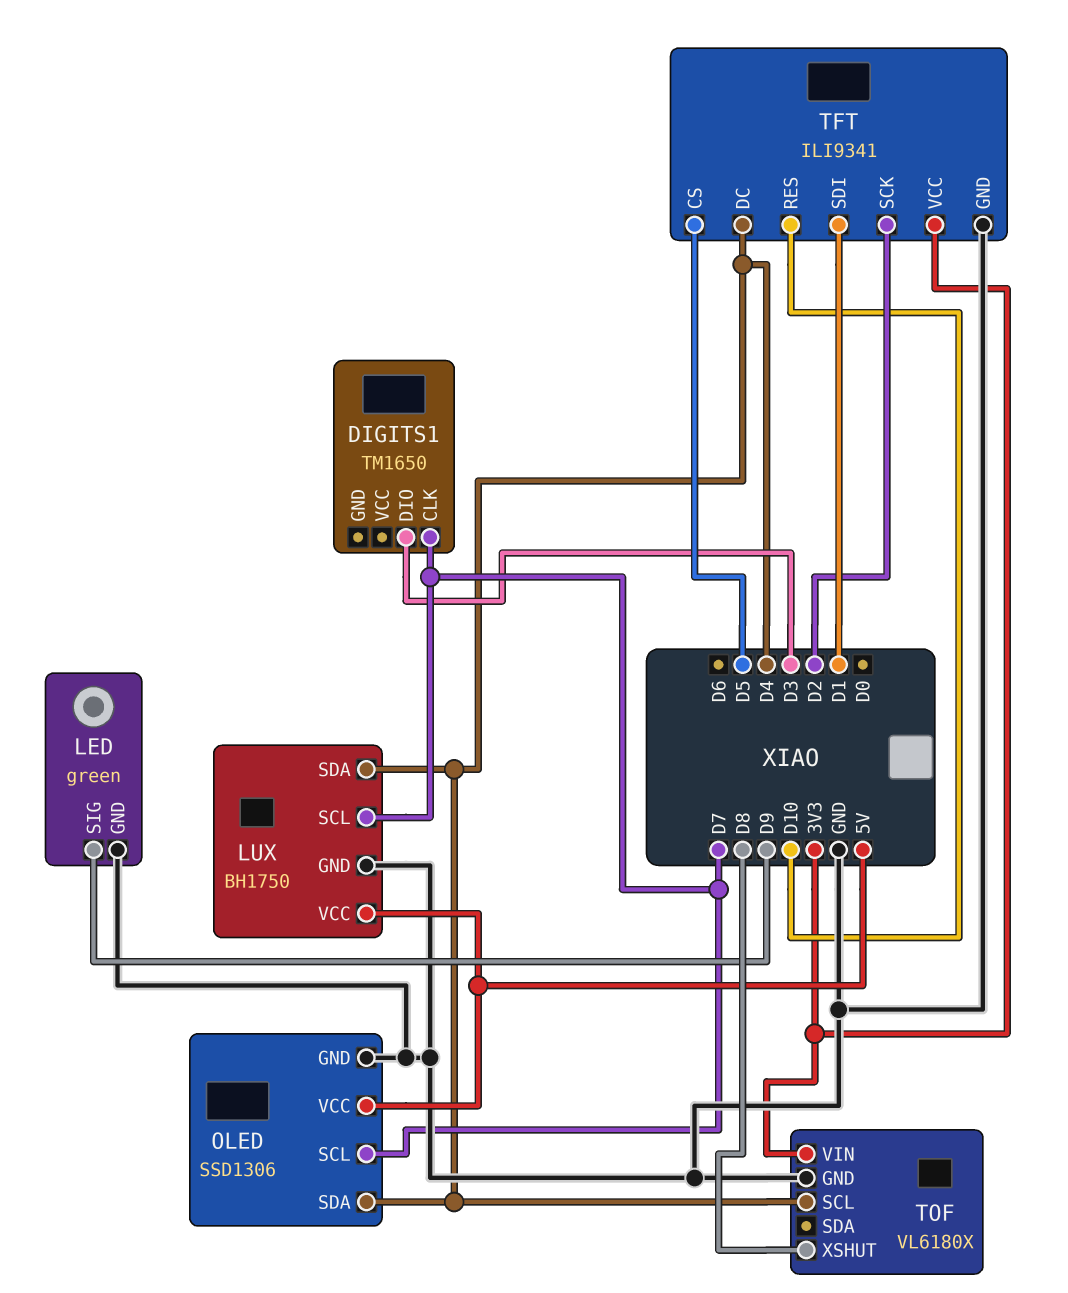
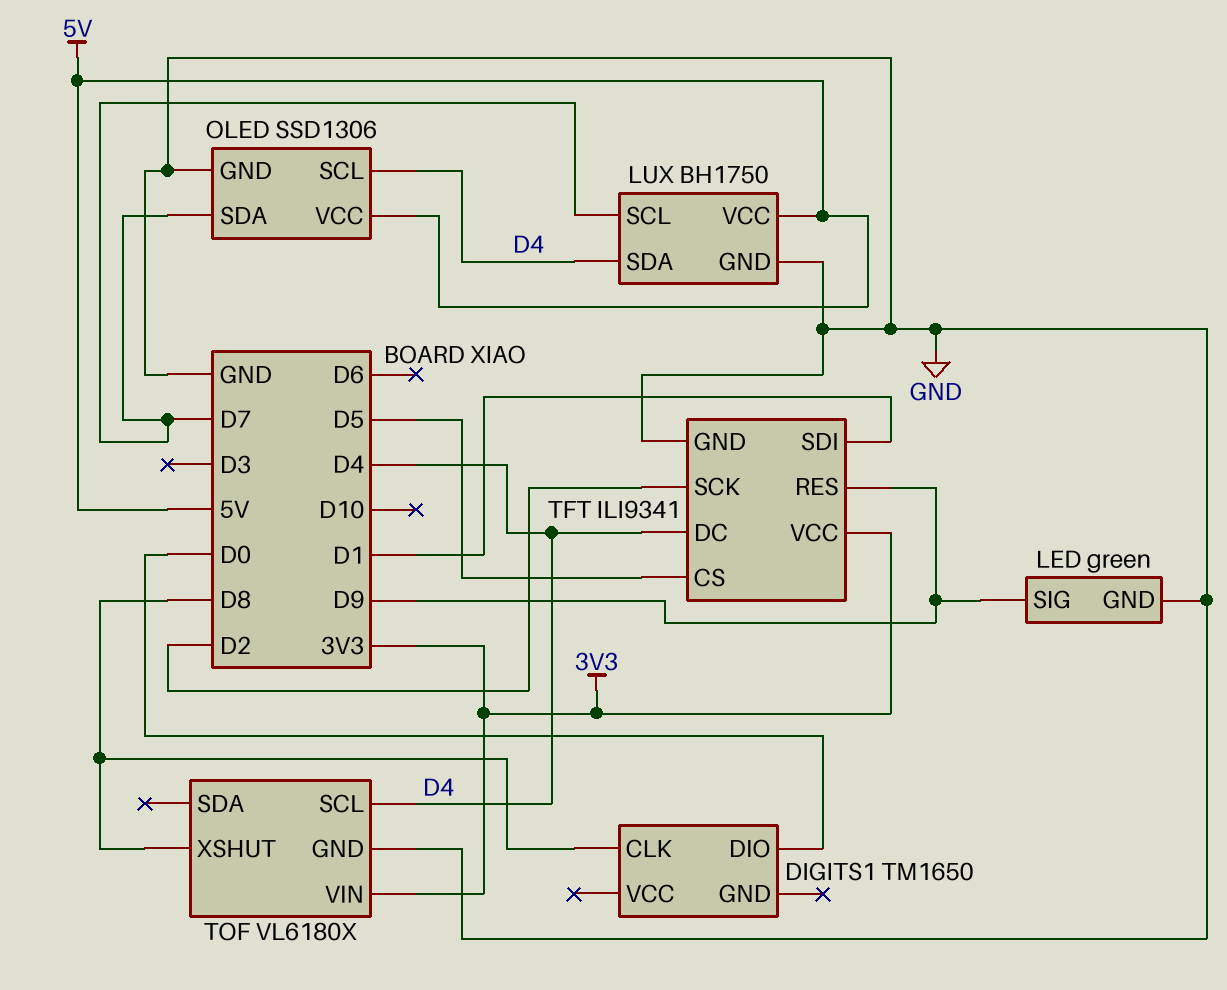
DIGITS1 pin CLK: D7 -> D8
DIGITS1 pin DIO: D3 -> D0
OLED pin SCL: D7 -> D4
OLED pin SDA: D4 -> D7
TFT pin RES: D10 -> D9

